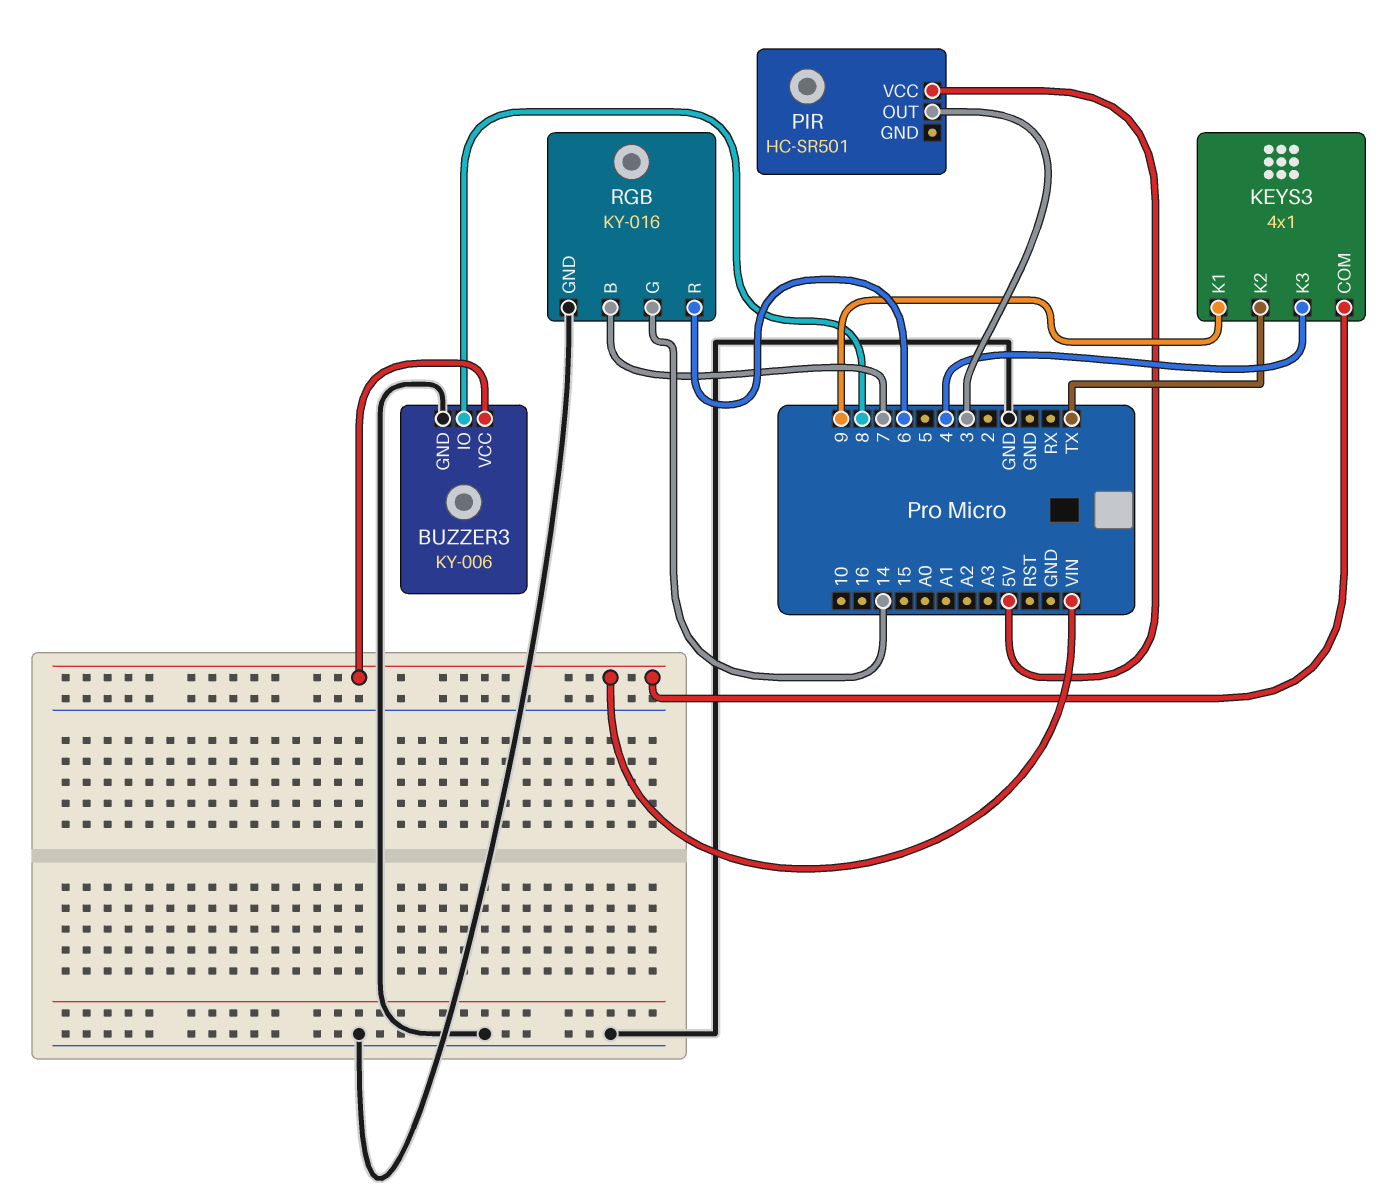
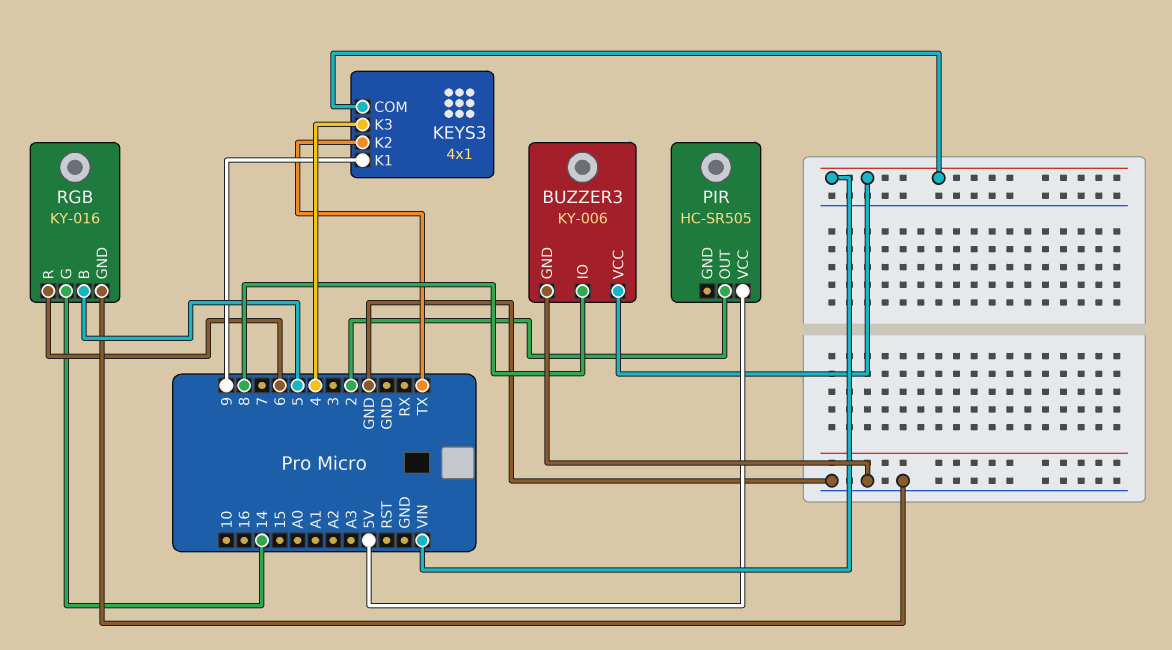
PIR: HC-SR501 -> HC-SR505
PIR pin OUT: 3 -> 2
RGB pin B: 7 -> 5

